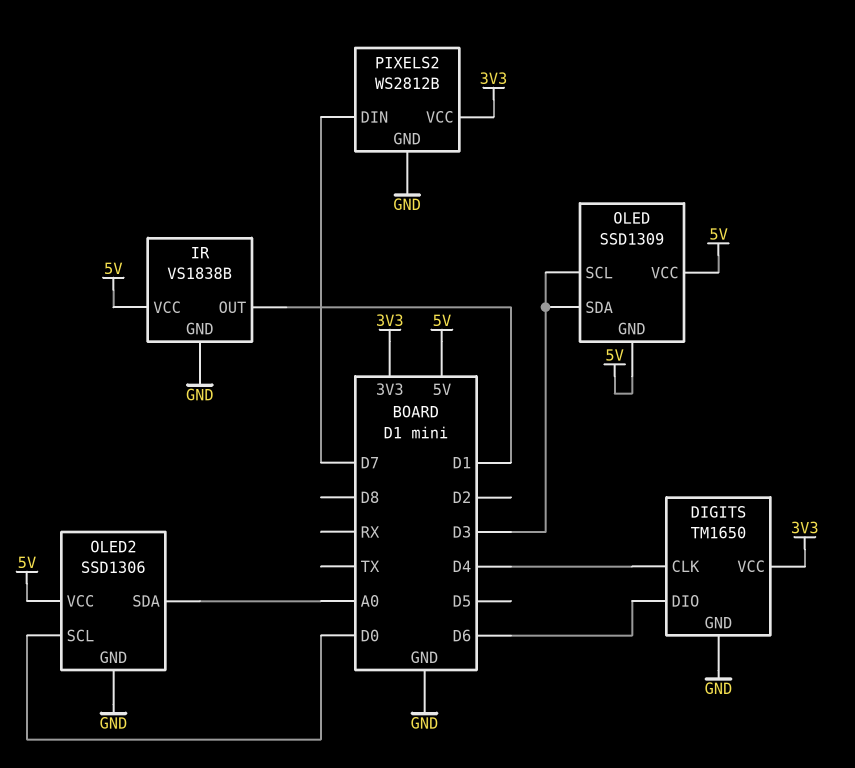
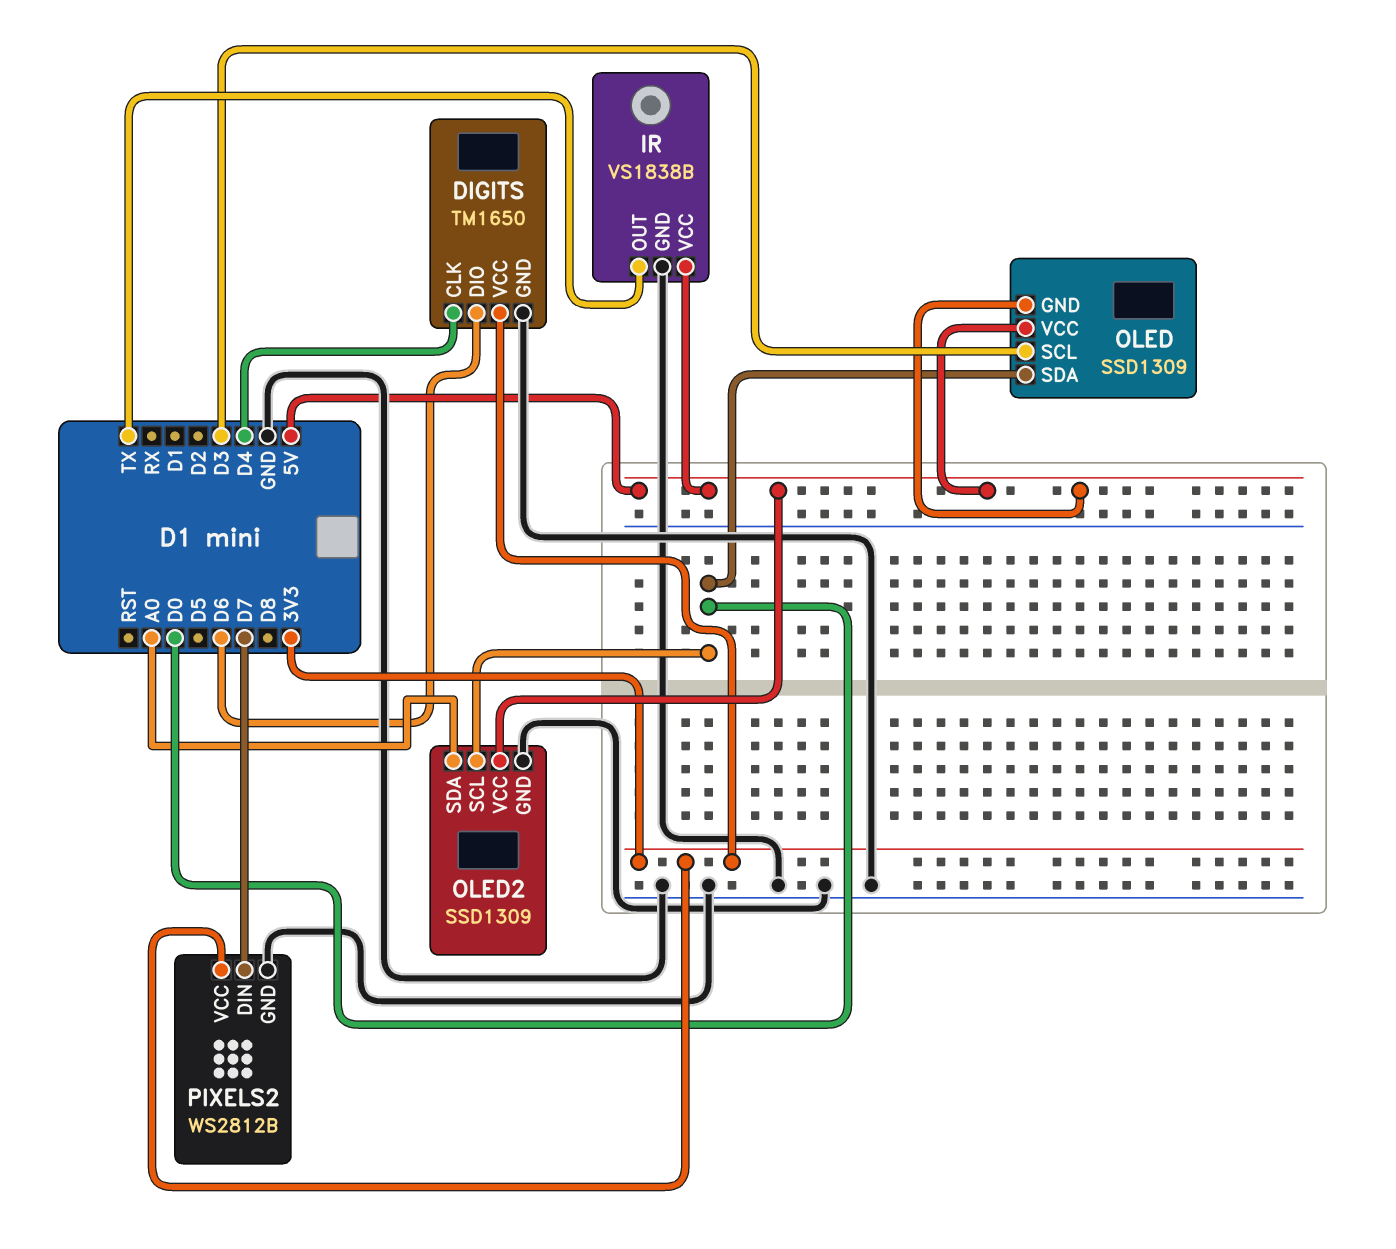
IR pin OUT: D1 -> TX
OLED pin SDA: D3 -> D0
OLED2: SSD1306 -> SSD1309

